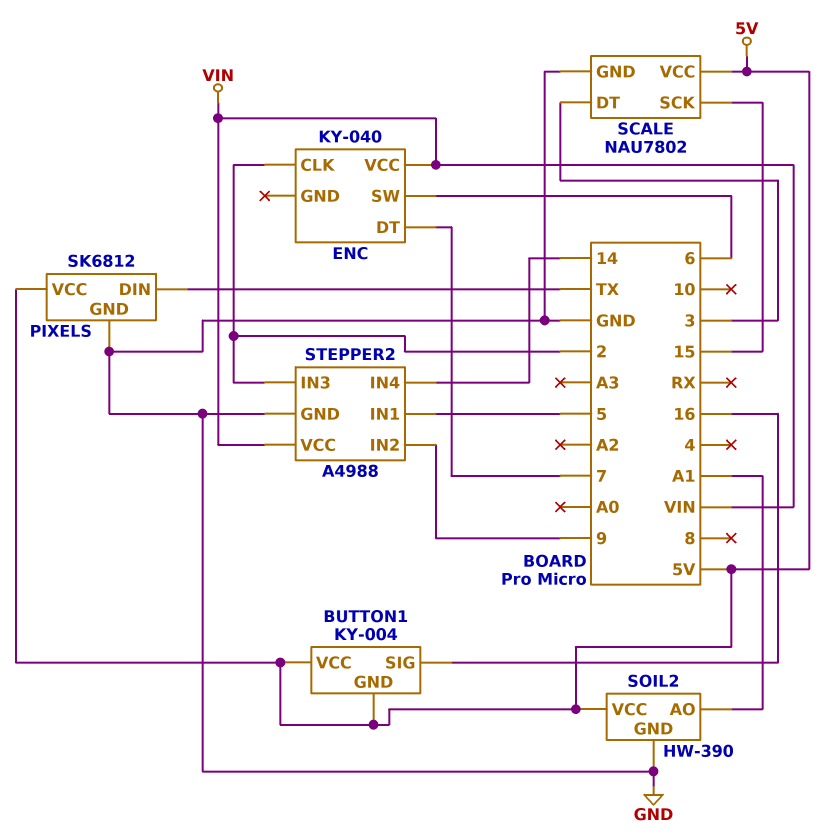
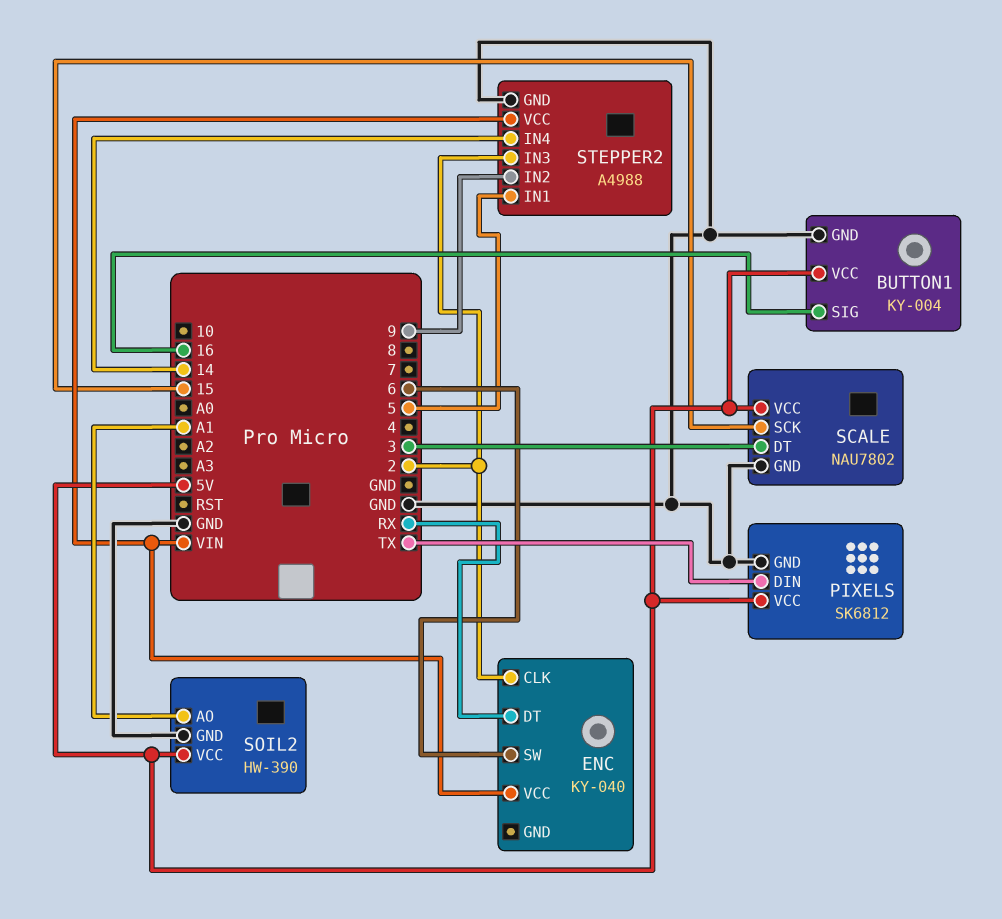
BUTTON1 pin GND: 5V -> GND
ENC pin DT: 7 -> RX

